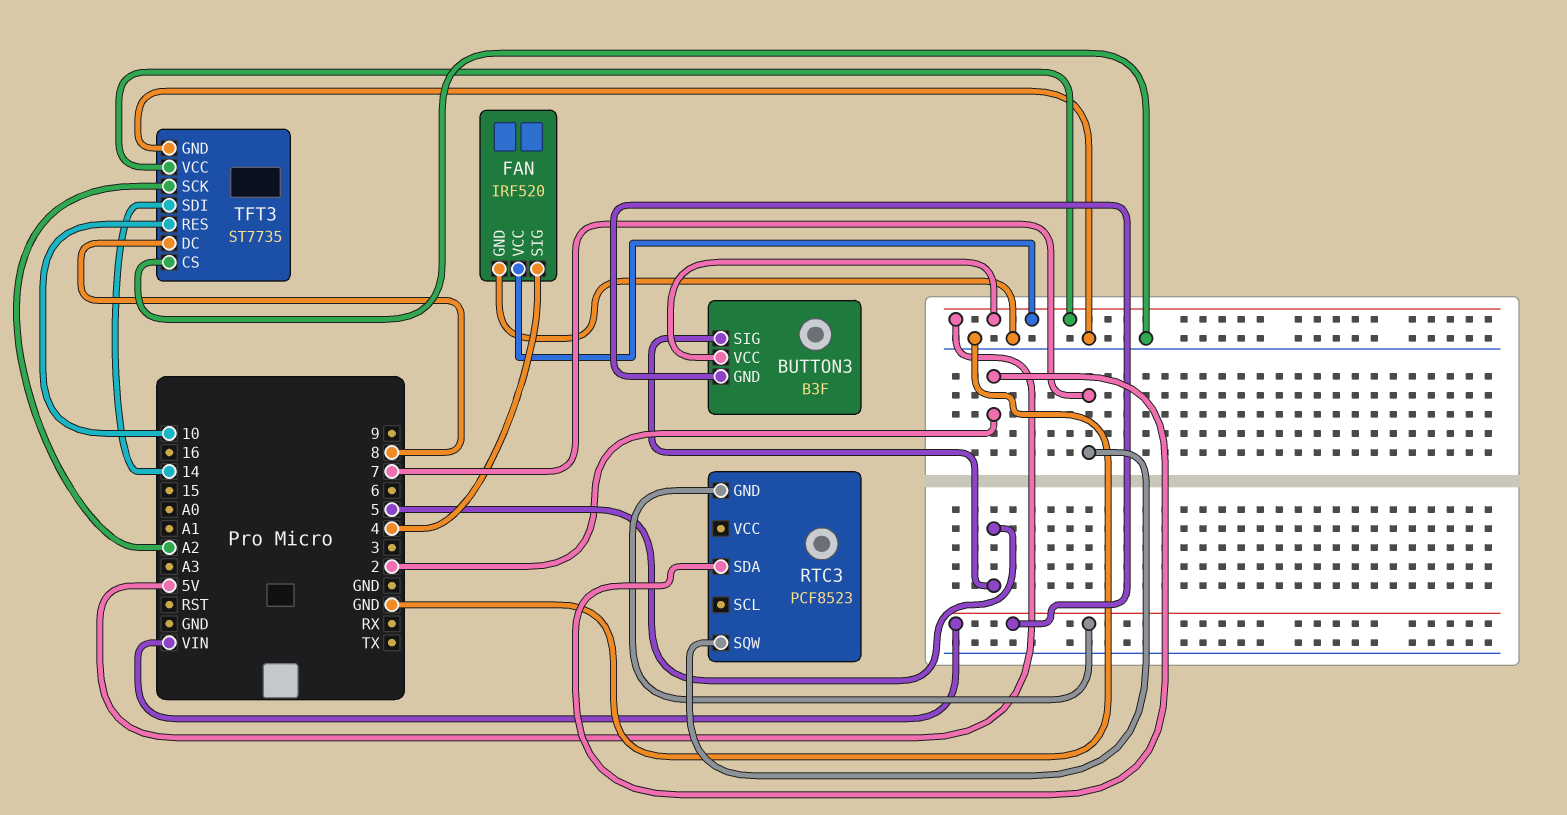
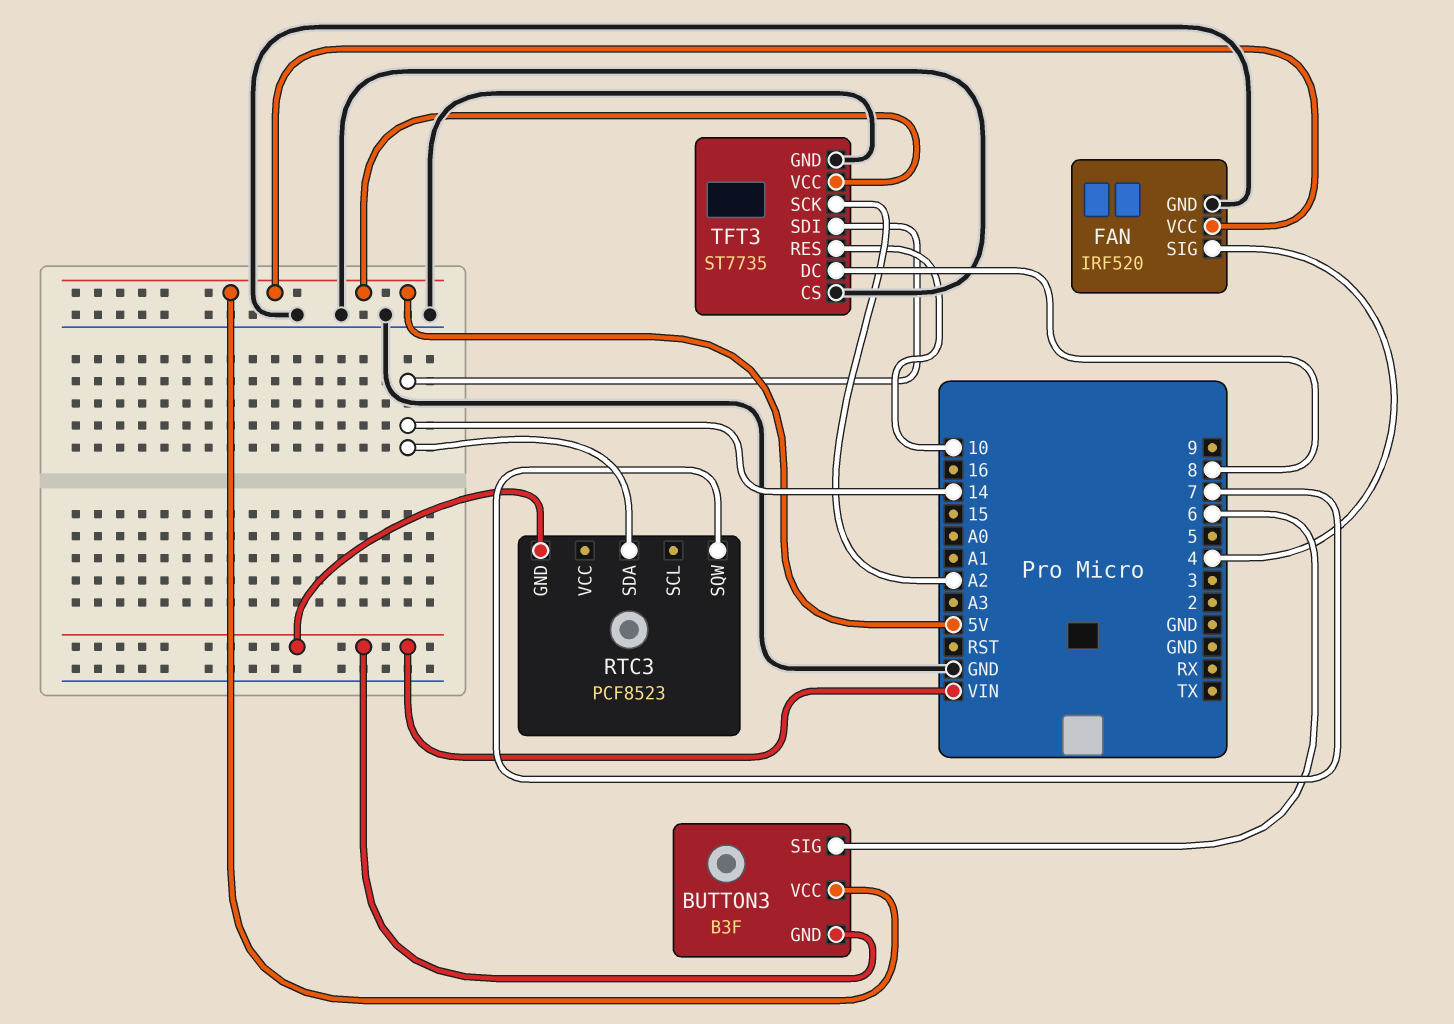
BUTTON3 pin SIG: 5 -> 6
RTC3 pin SDA: 2 -> 14

